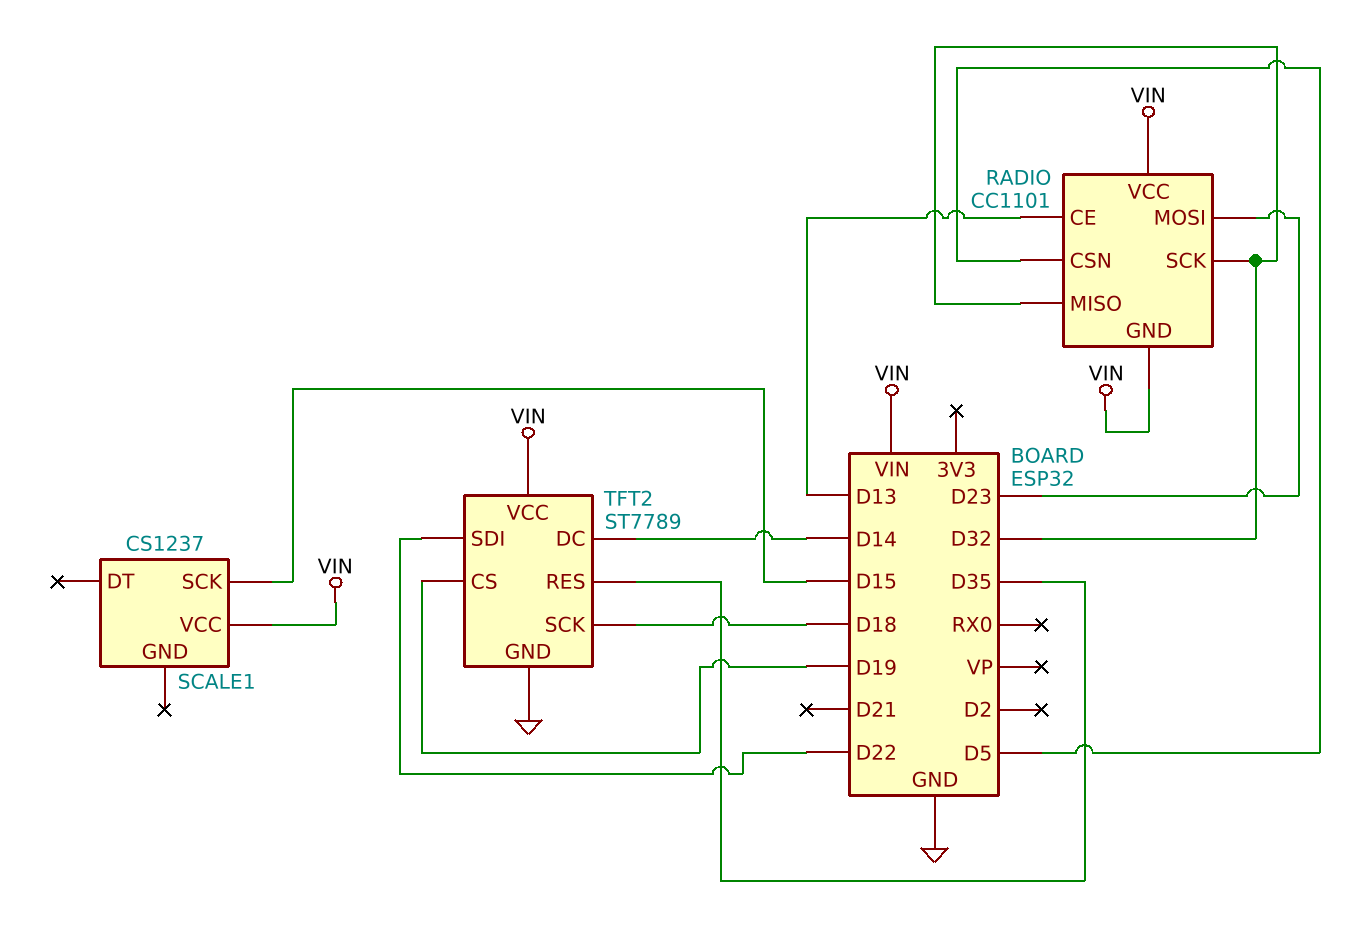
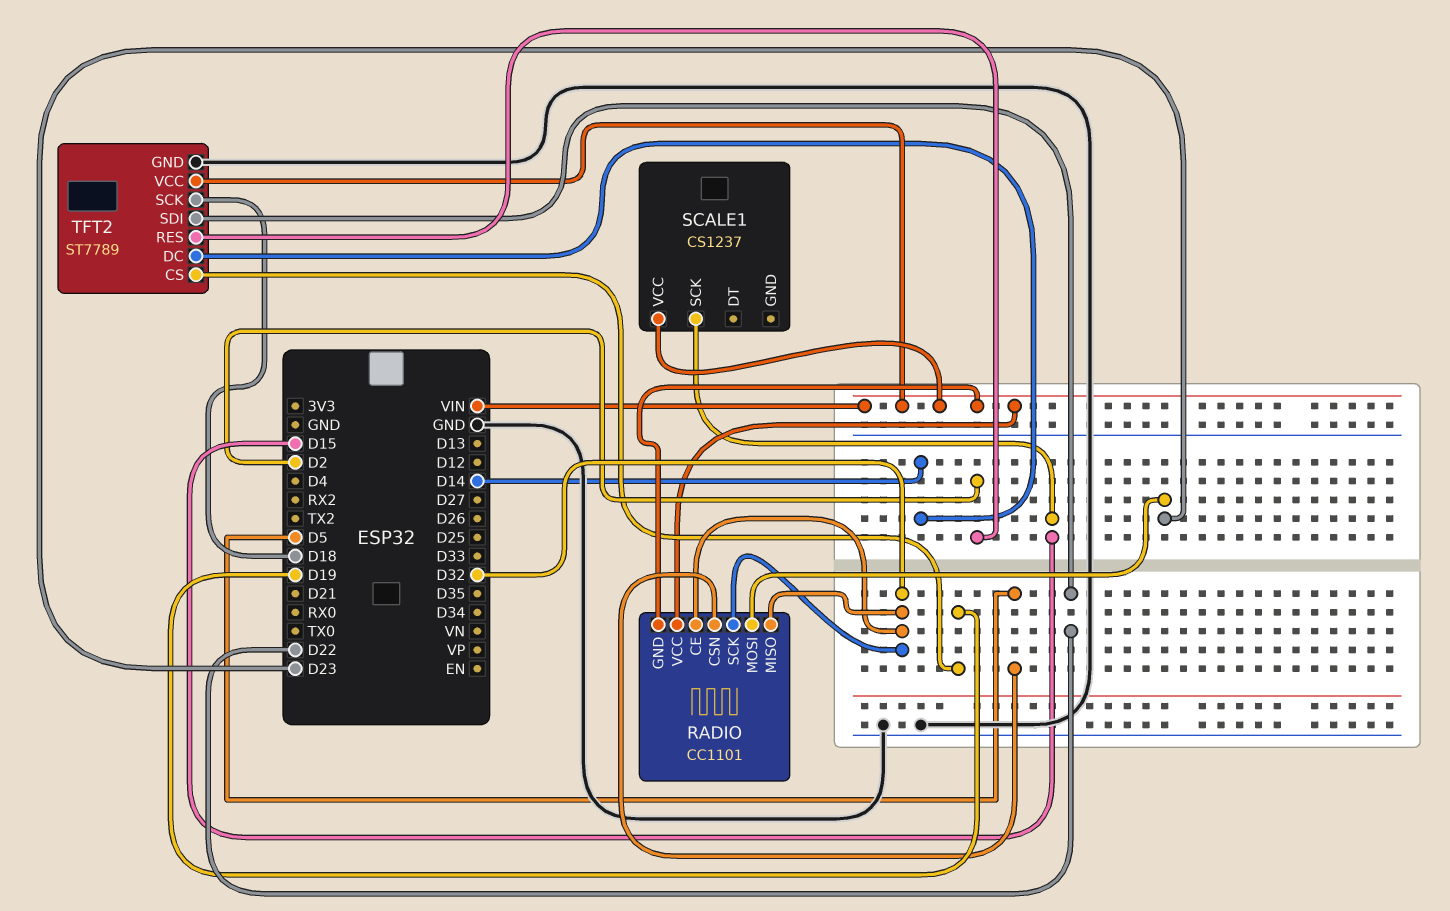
RADIO pin CE: D13 -> D32
TFT2 pin RES: D35 -> D2

